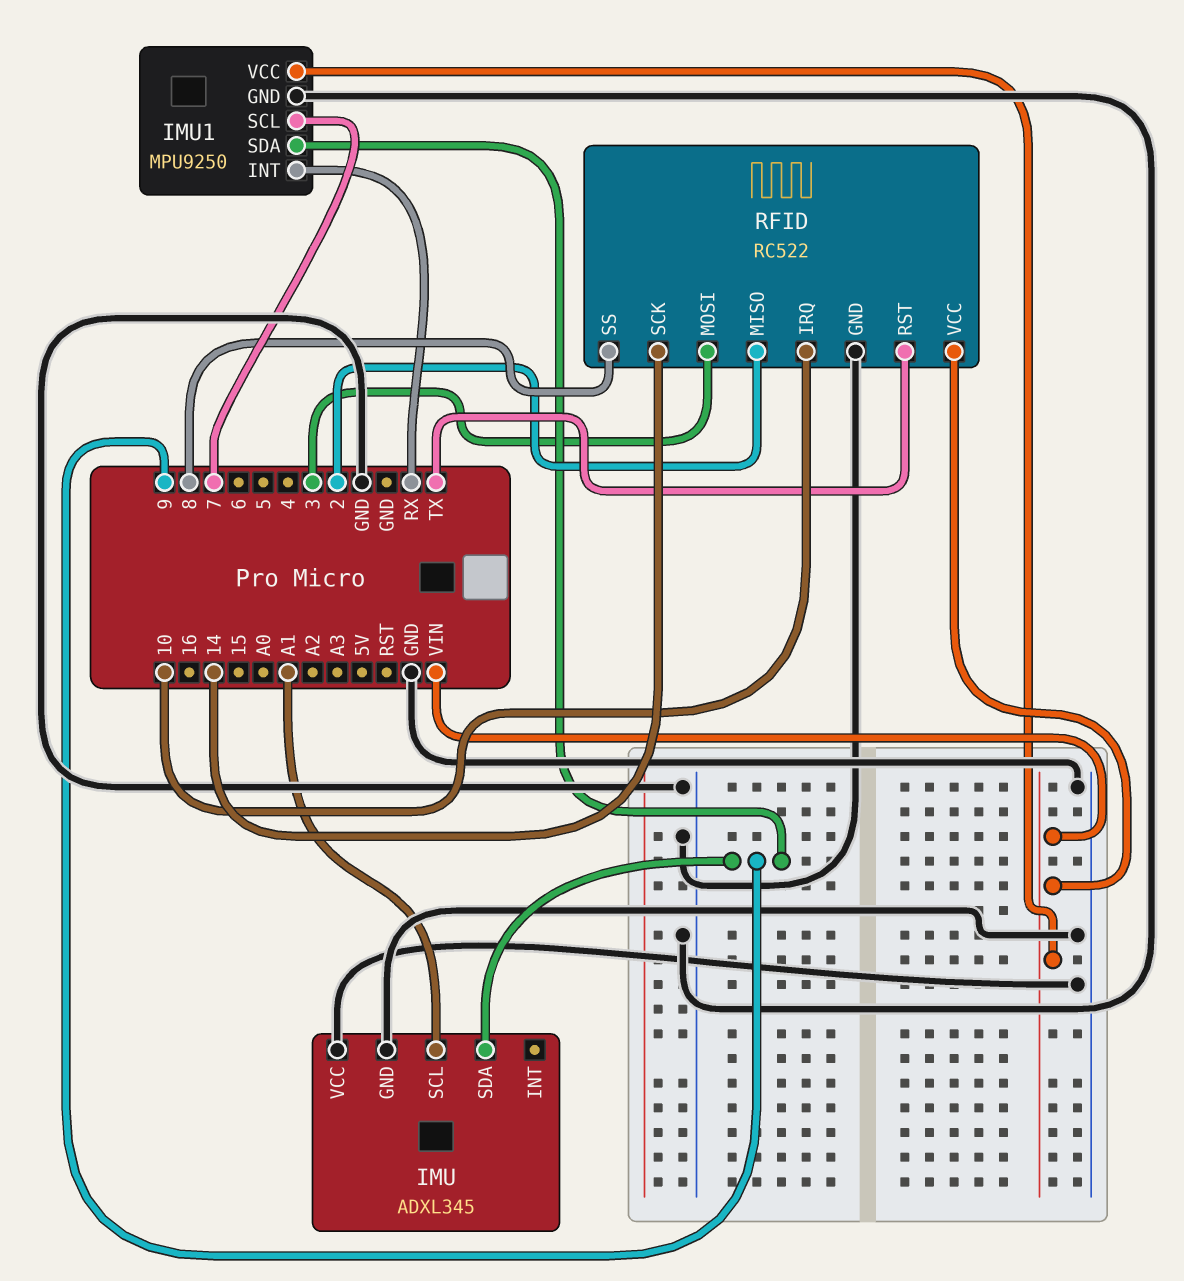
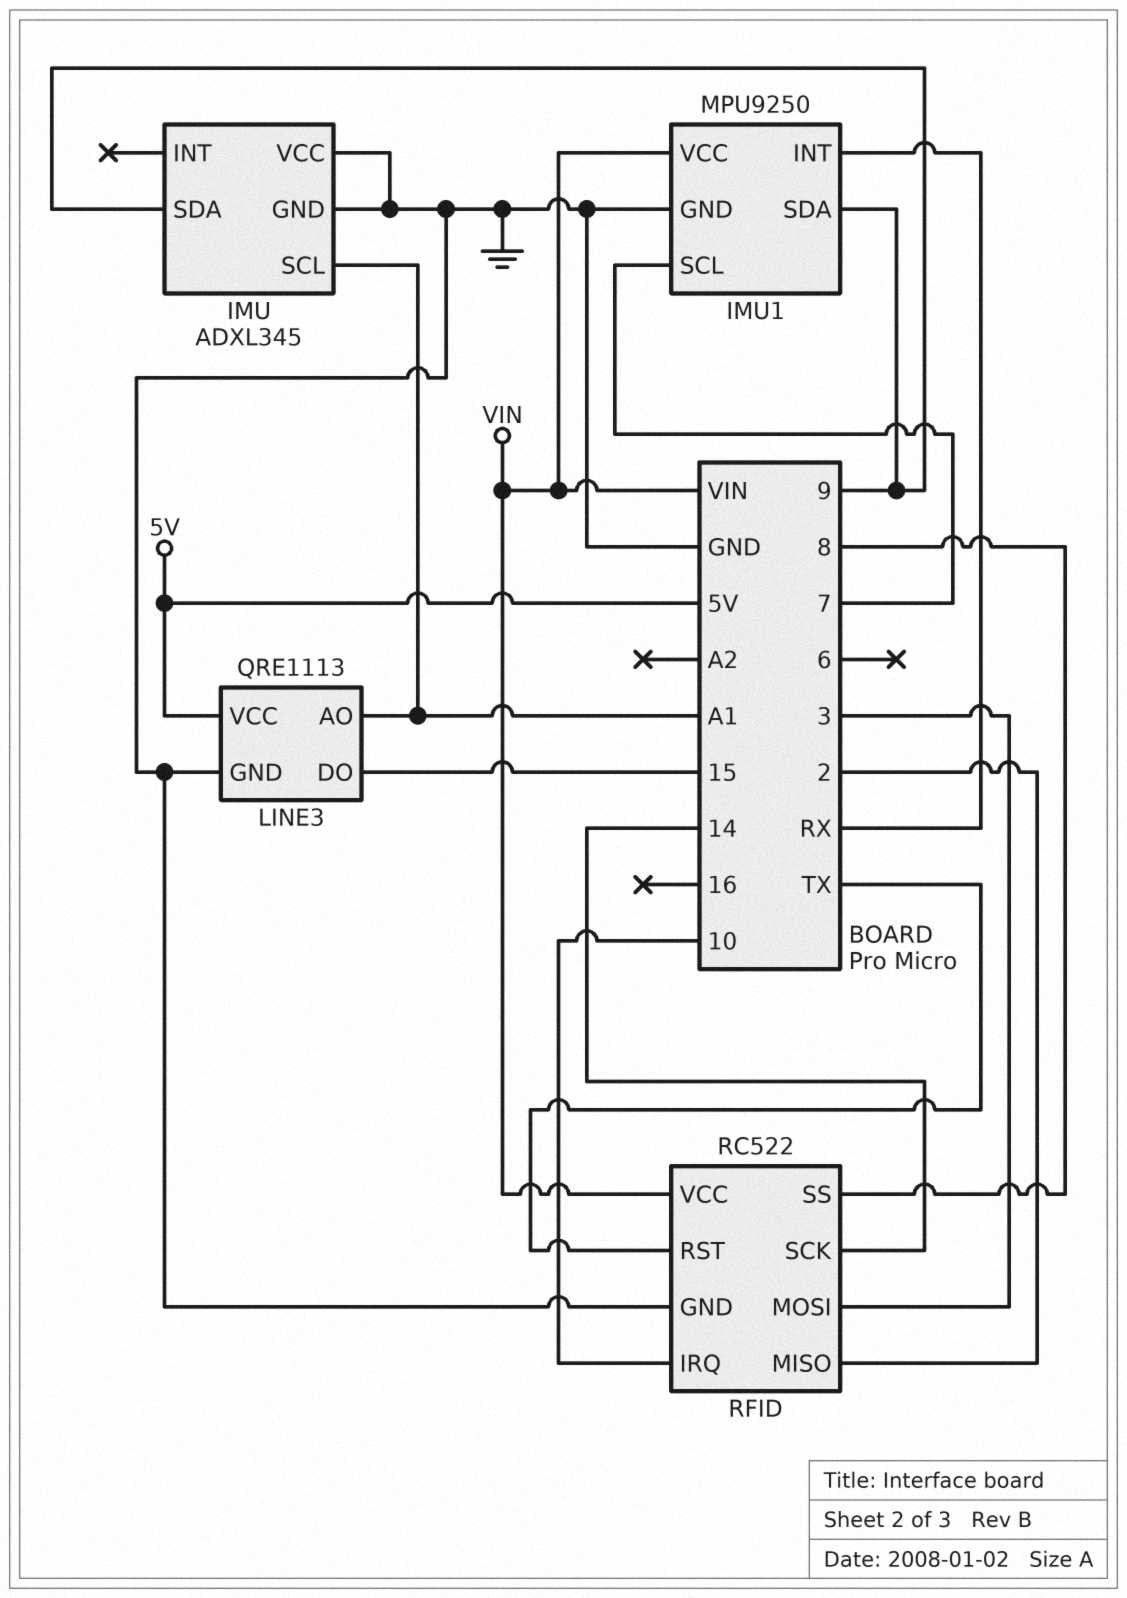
LINE3: none -> QRE1113
LINE3 pin AO: none -> A1
LINE3 pin DO: none -> 15
LINE3 pin GND: none -> GND
LINE3 pin VCC: none -> 5V

